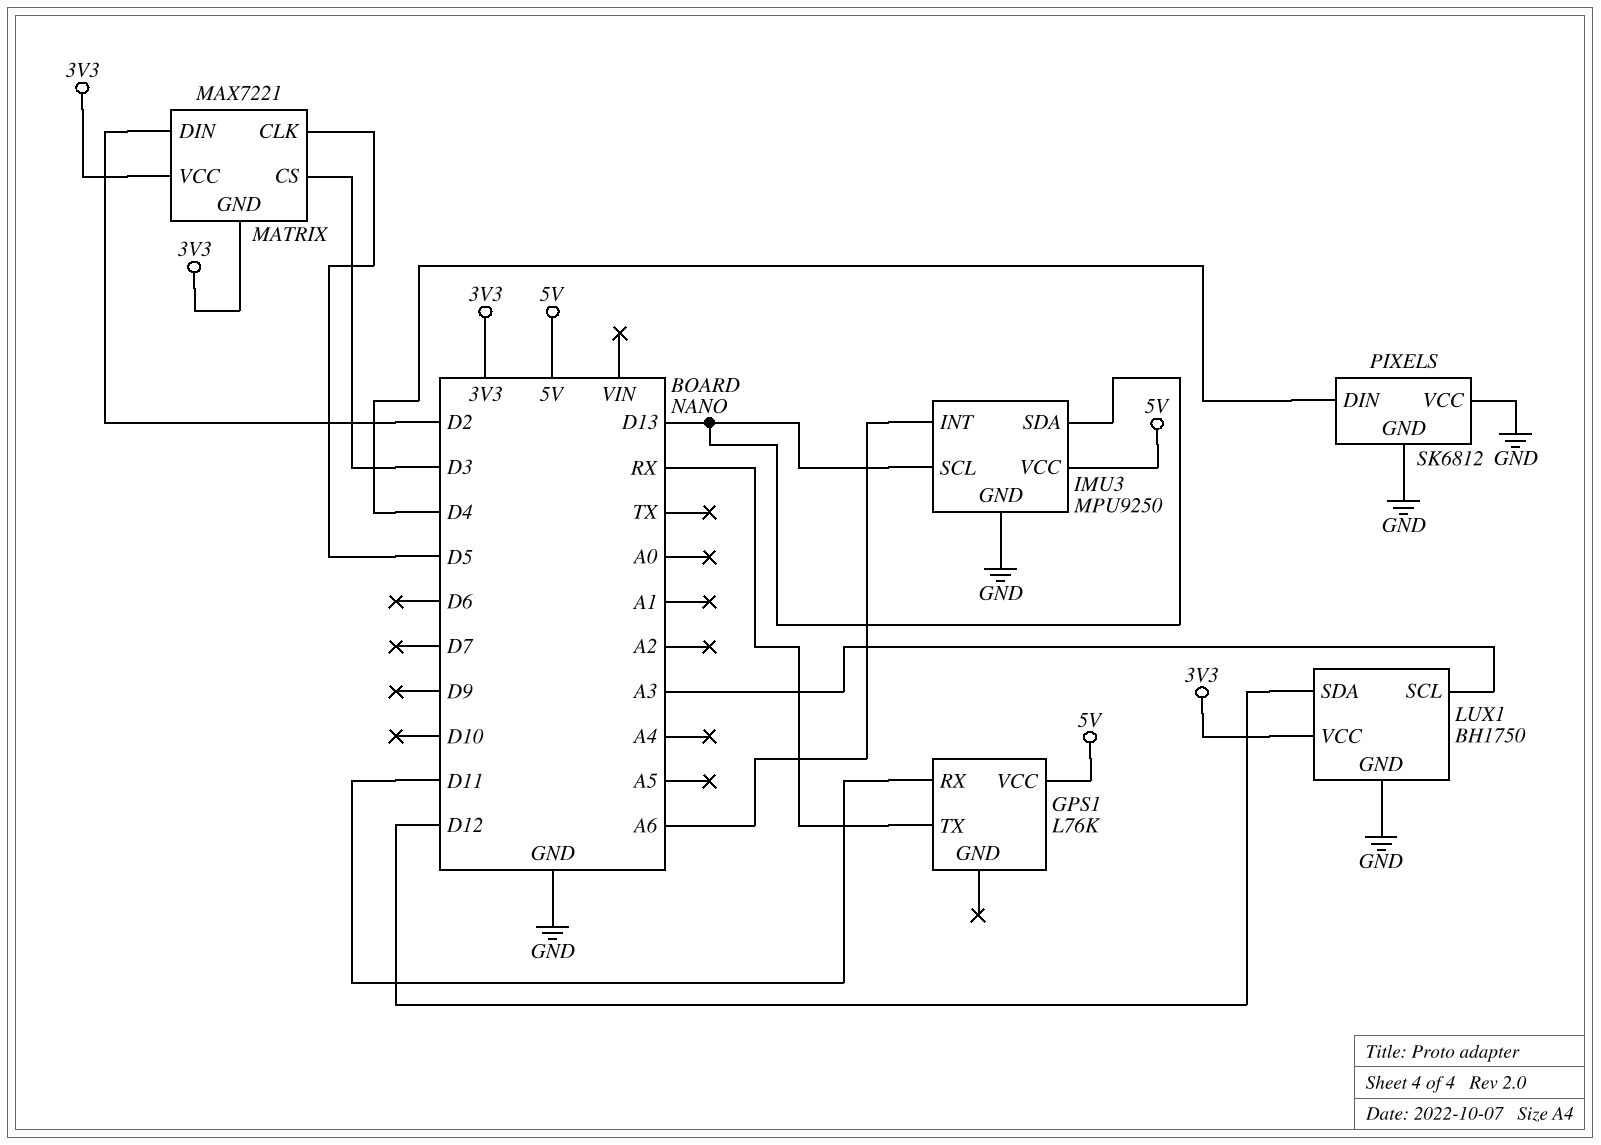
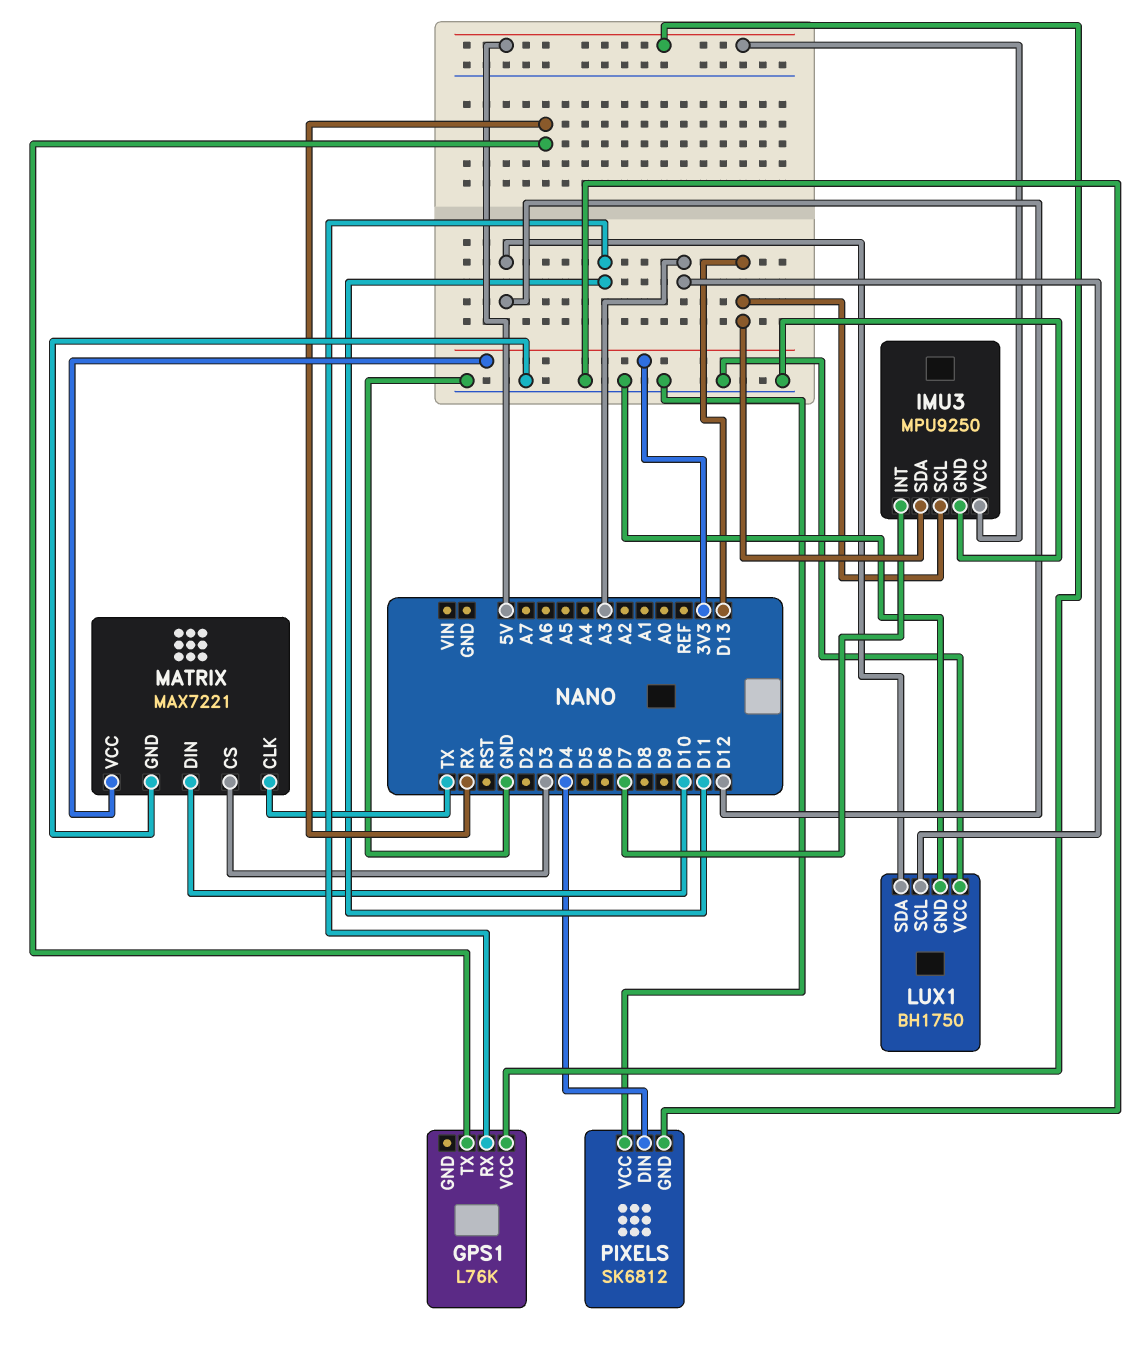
IMU3 pin INT: A6 -> D7
LUX1 pin VCC: 3V3 -> GND
MATRIX pin CLK: D5 -> TX
MATRIX pin DIN: D2 -> D10
MATRIX pin GND: 3V3 -> GND

